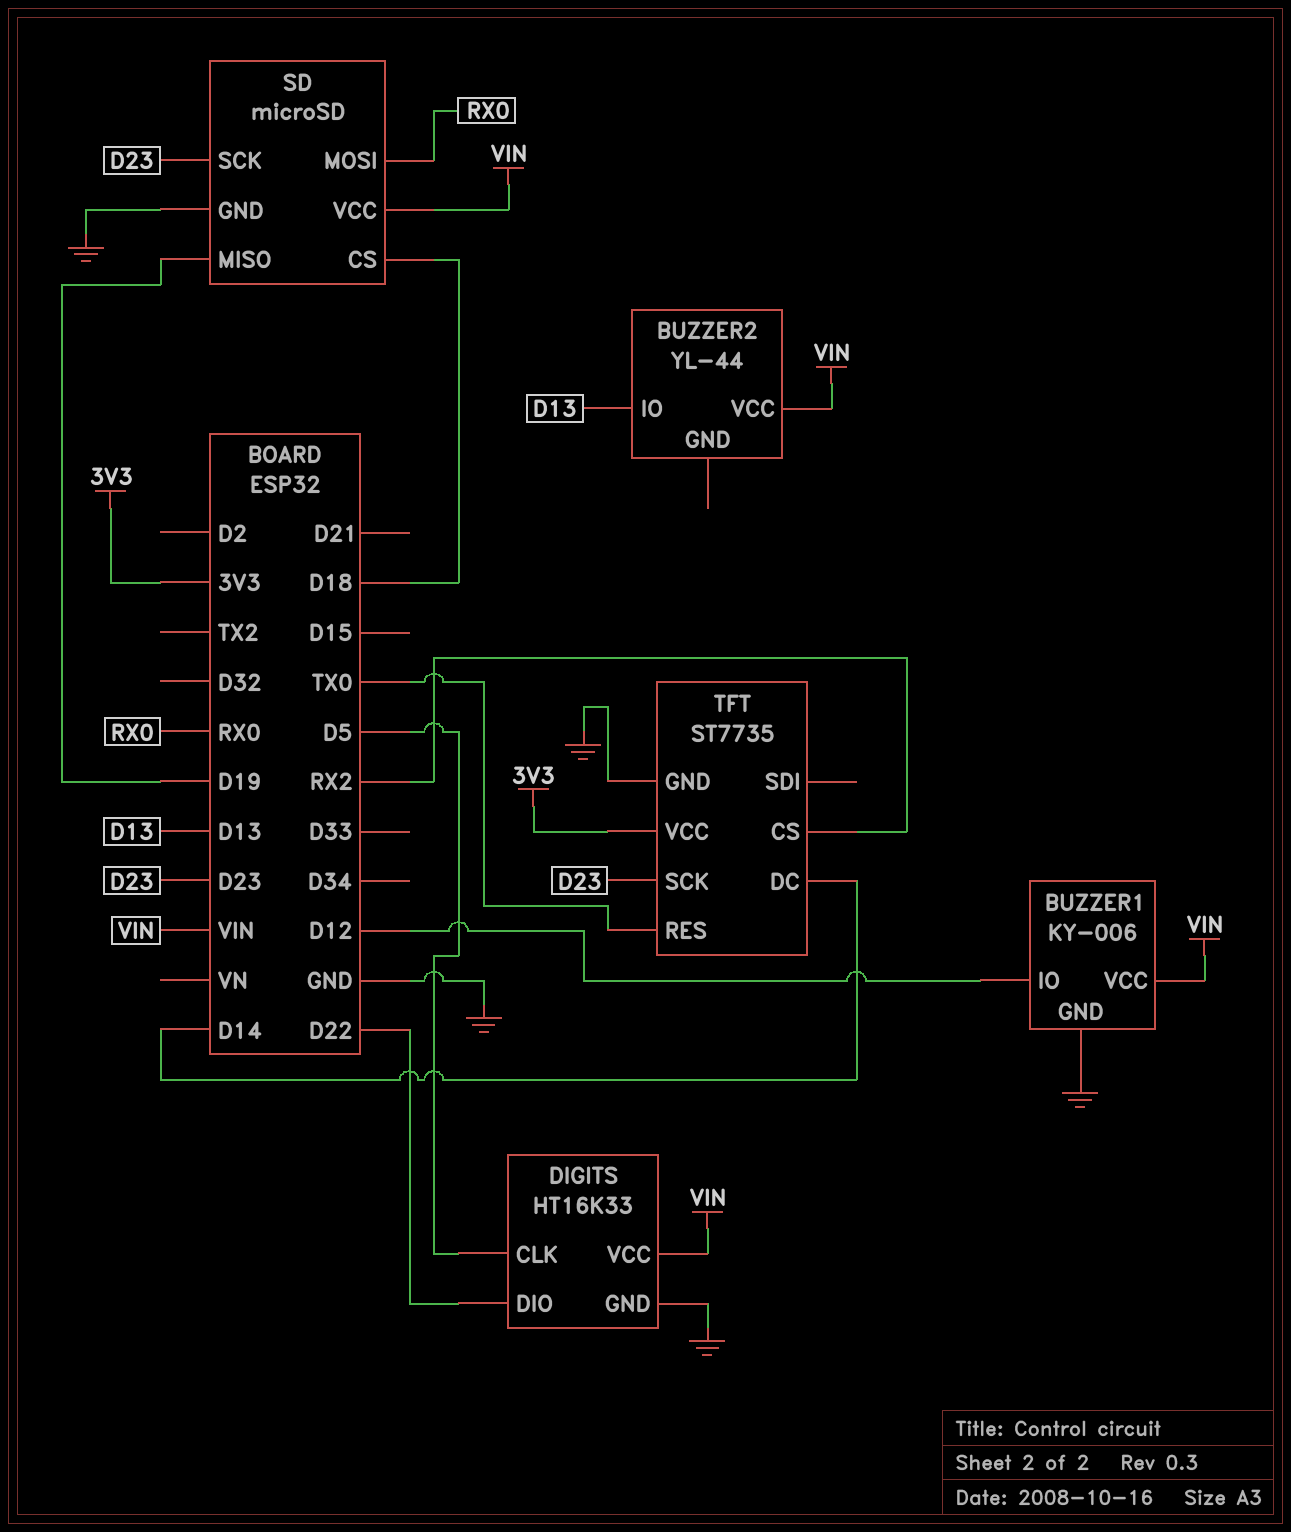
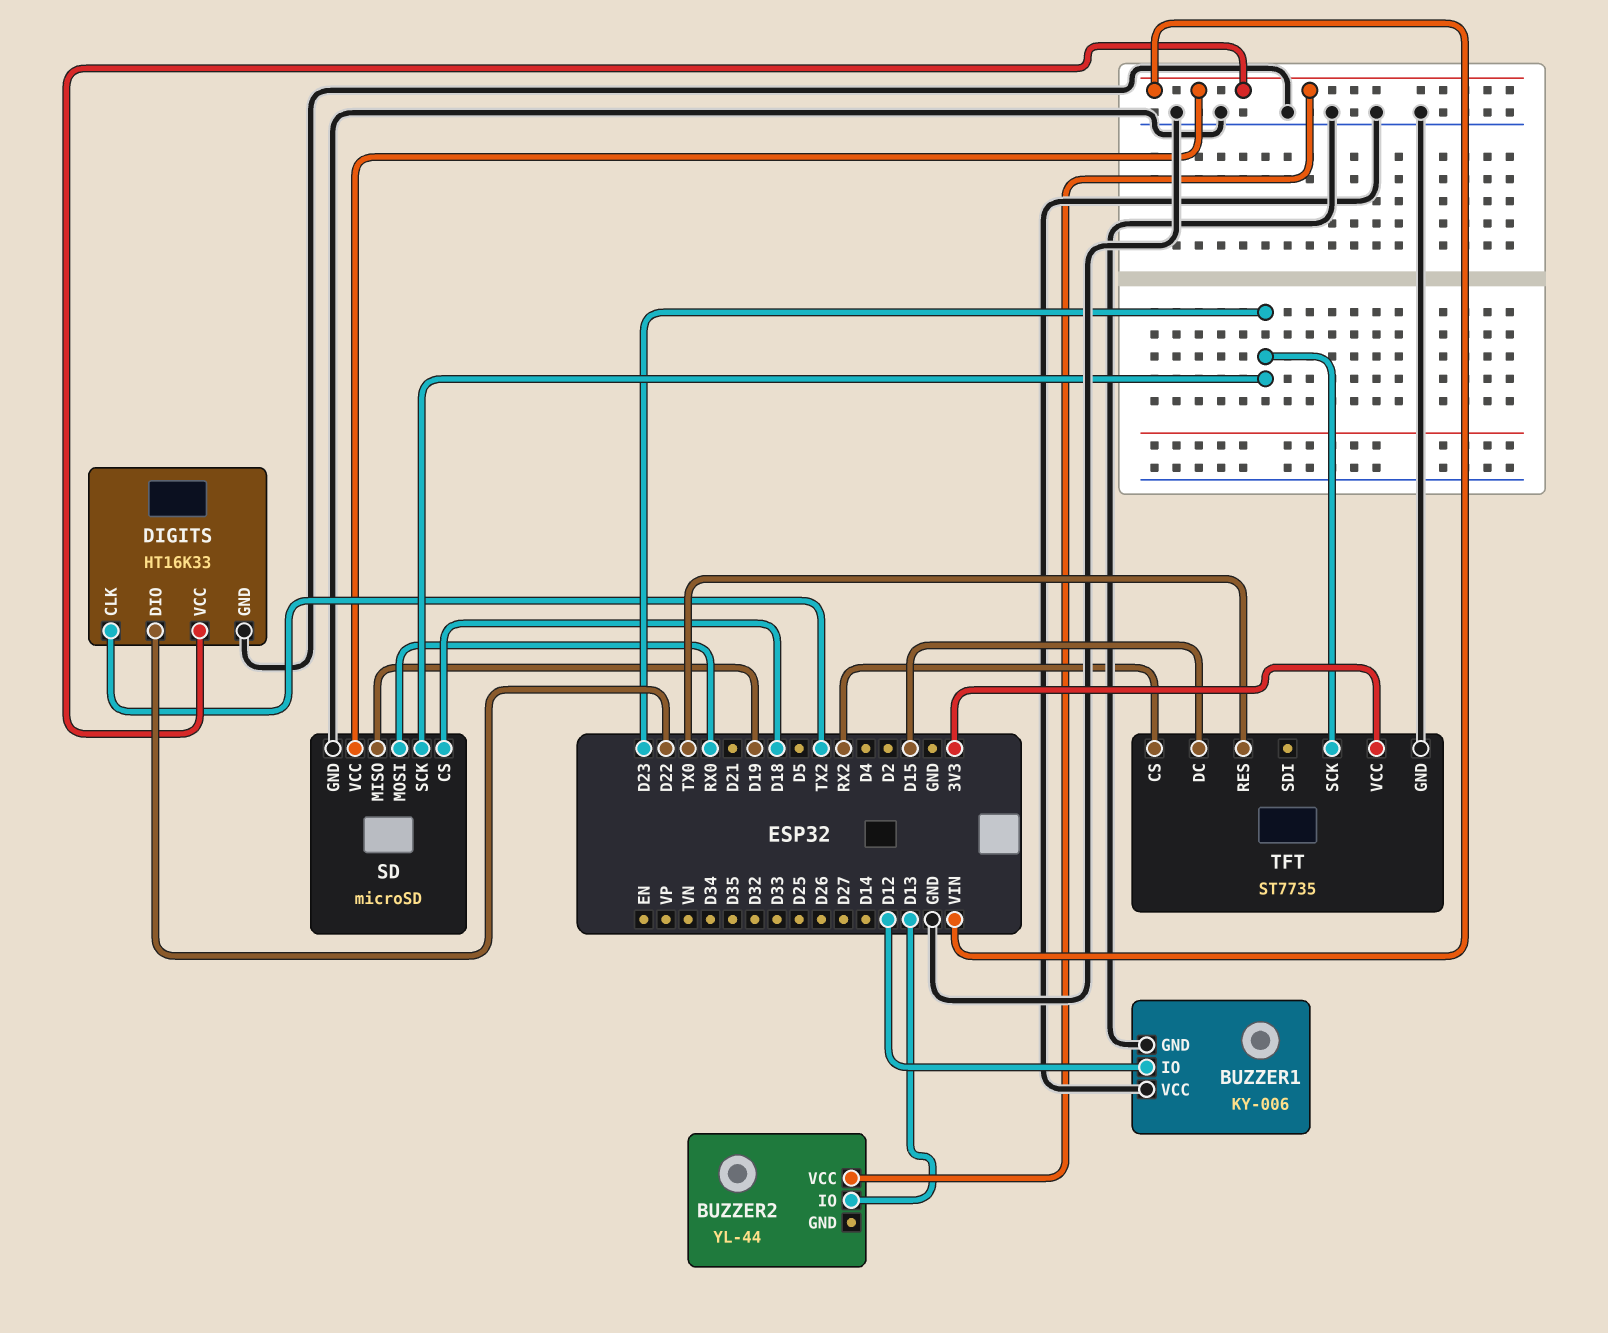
BUZZER1 pin VCC: VIN -> GND
DIGITS pin CLK: D5 -> TX2
TFT pin DC: D14 -> D15

